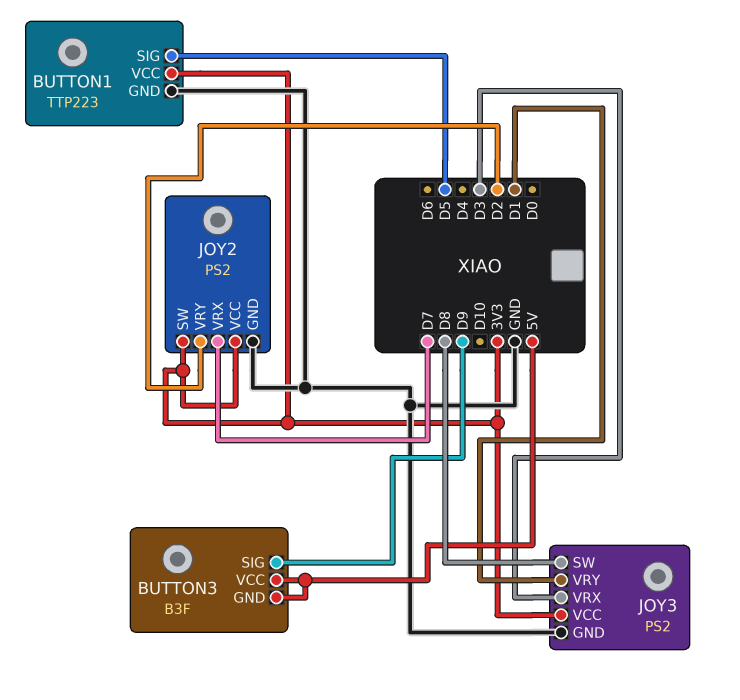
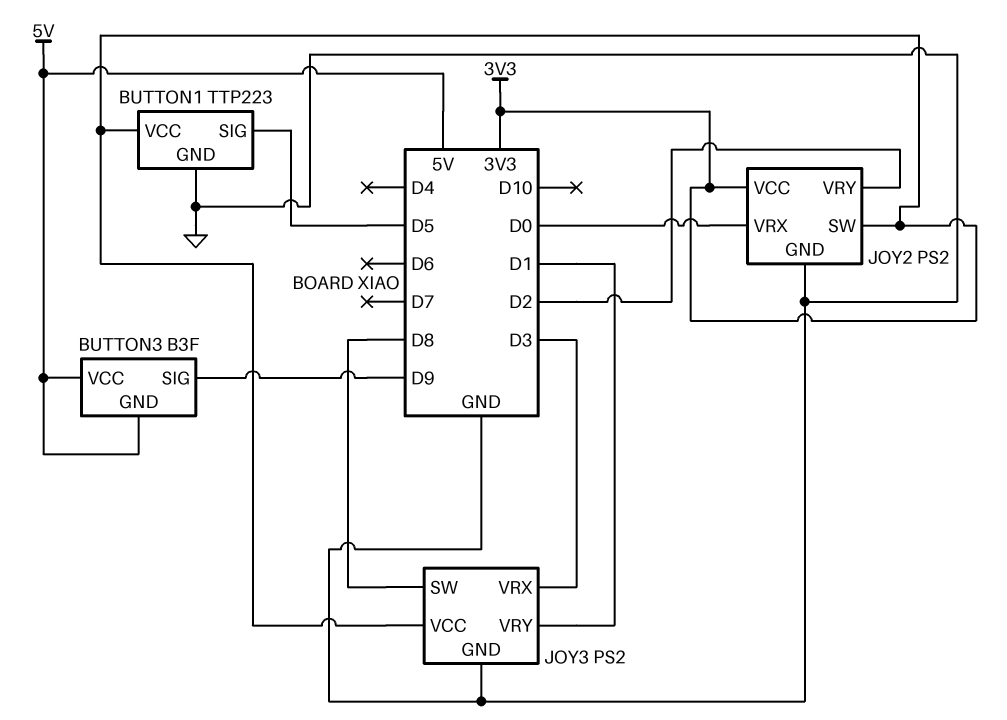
JOY2 pin VRX: D7 -> D0

